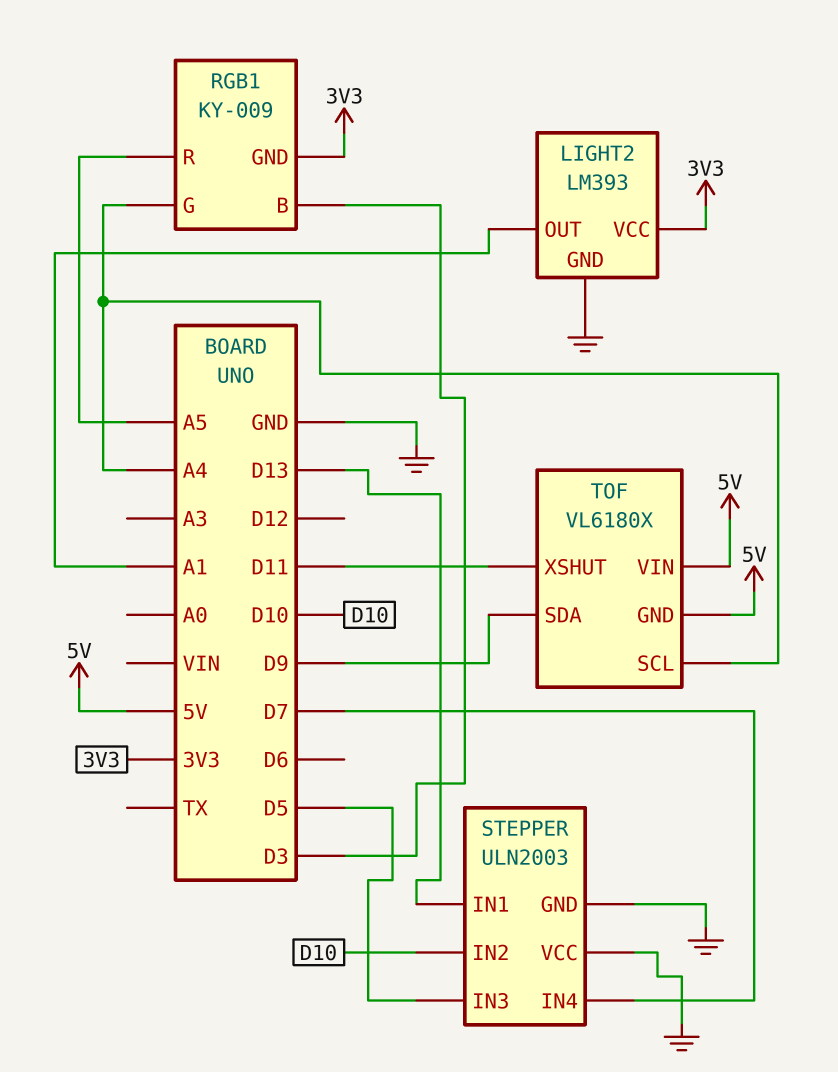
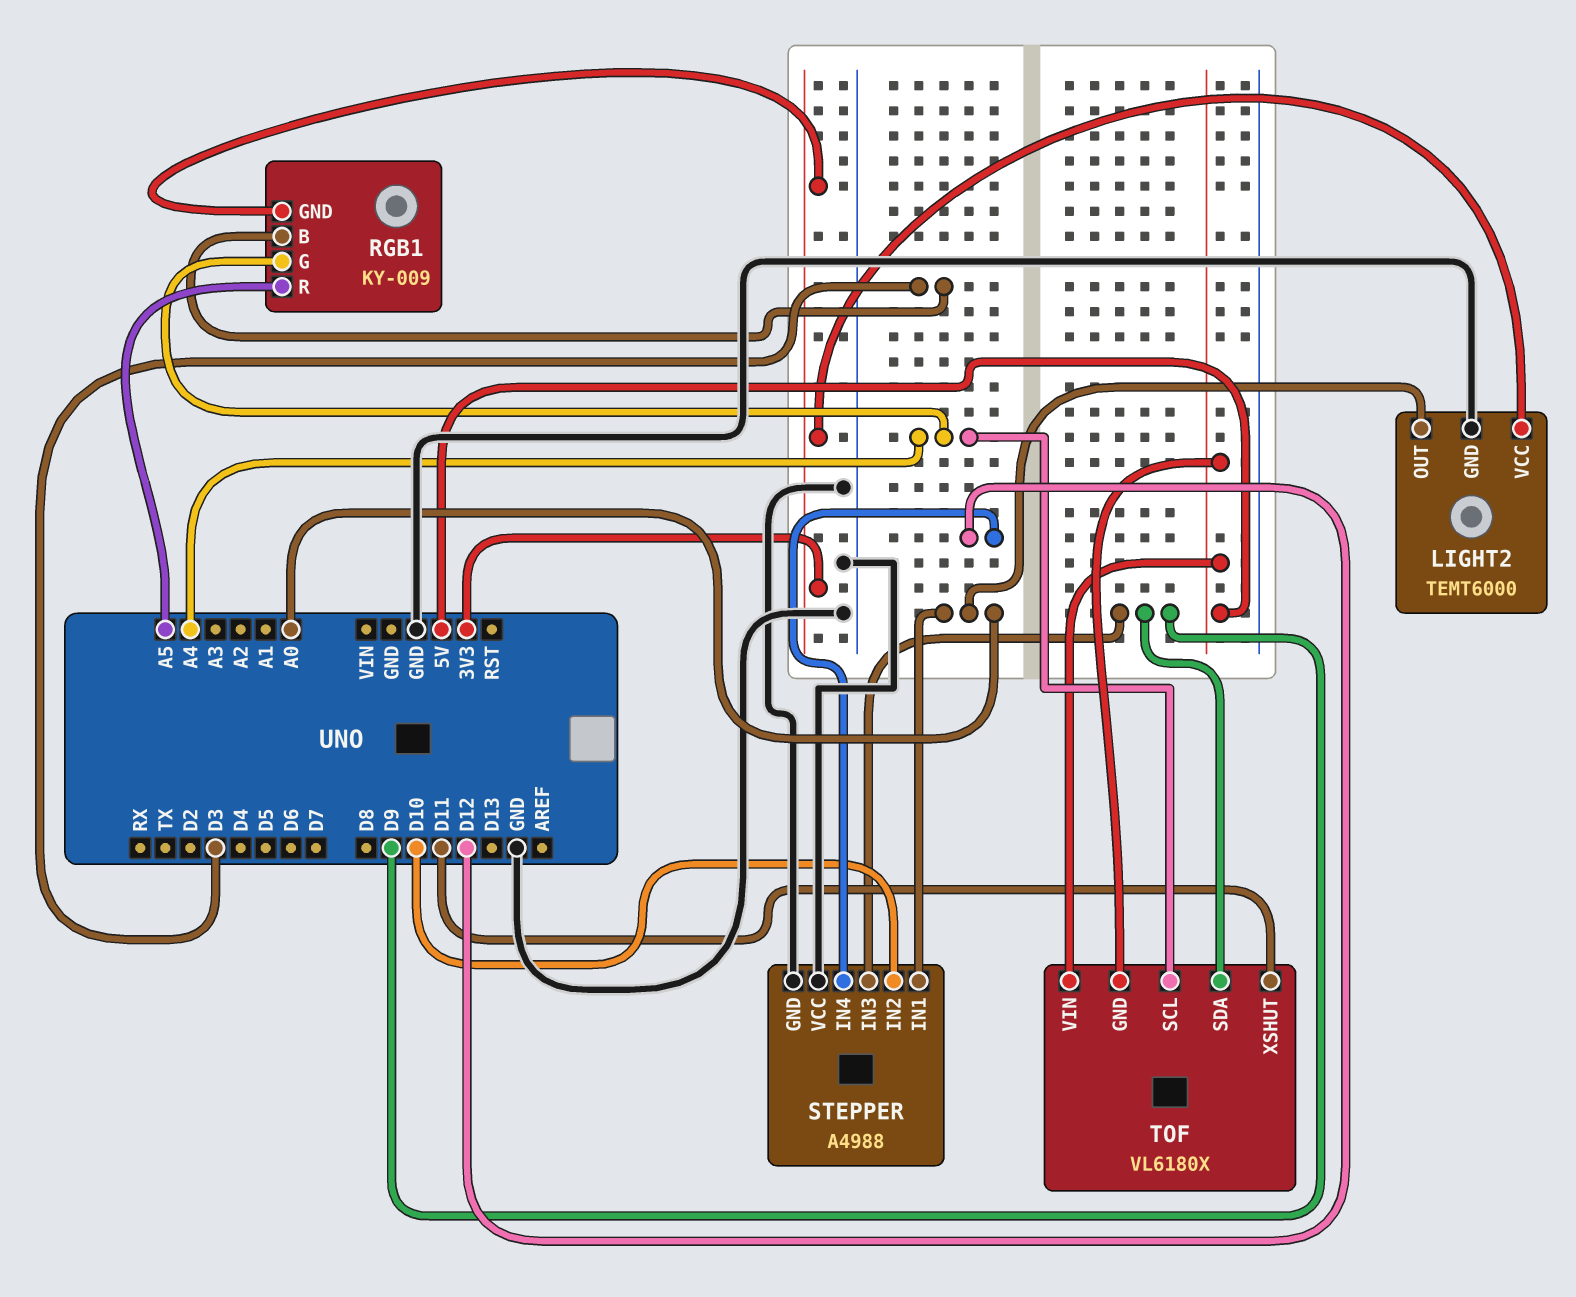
LIGHT2: LM393 -> TEMT6000
LIGHT2 pin OUT: A1 -> A0
STEPPER: ULN2003 -> A4988
STEPPER pin IN1: D13 -> A0
STEPPER pin IN3: D5 -> D9
STEPPER pin IN4: D7 -> D12

